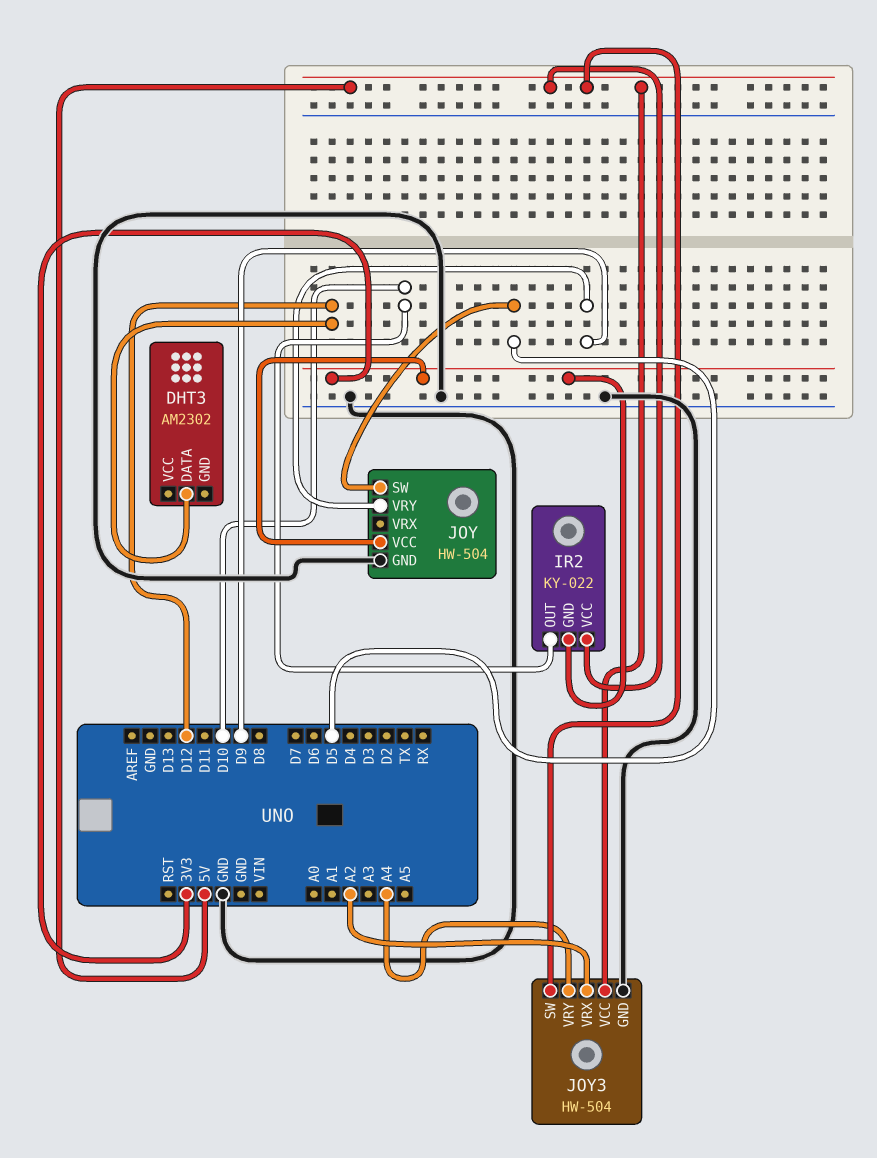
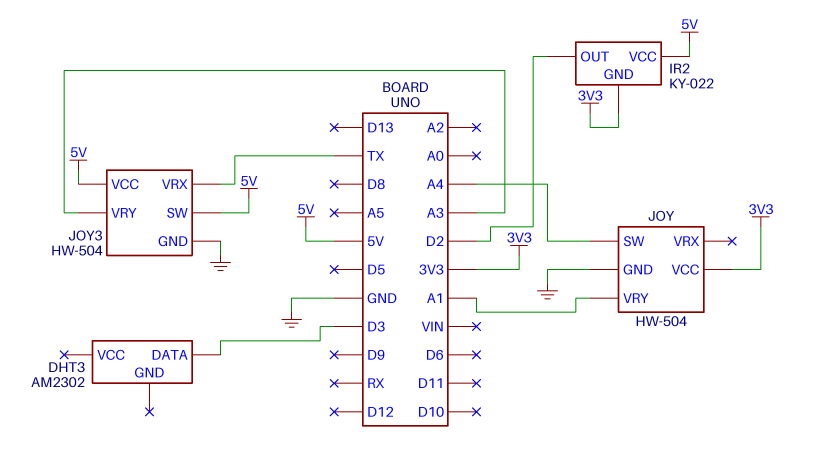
DHT3 pin DATA: D12 -> D3
IR2 pin OUT: D10 -> D2
JOY pin SW: D5 -> A4
JOY pin VRY: D9 -> A1
JOY3 pin VRX: A2 -> TX
JOY3 pin VRY: A4 -> A3

